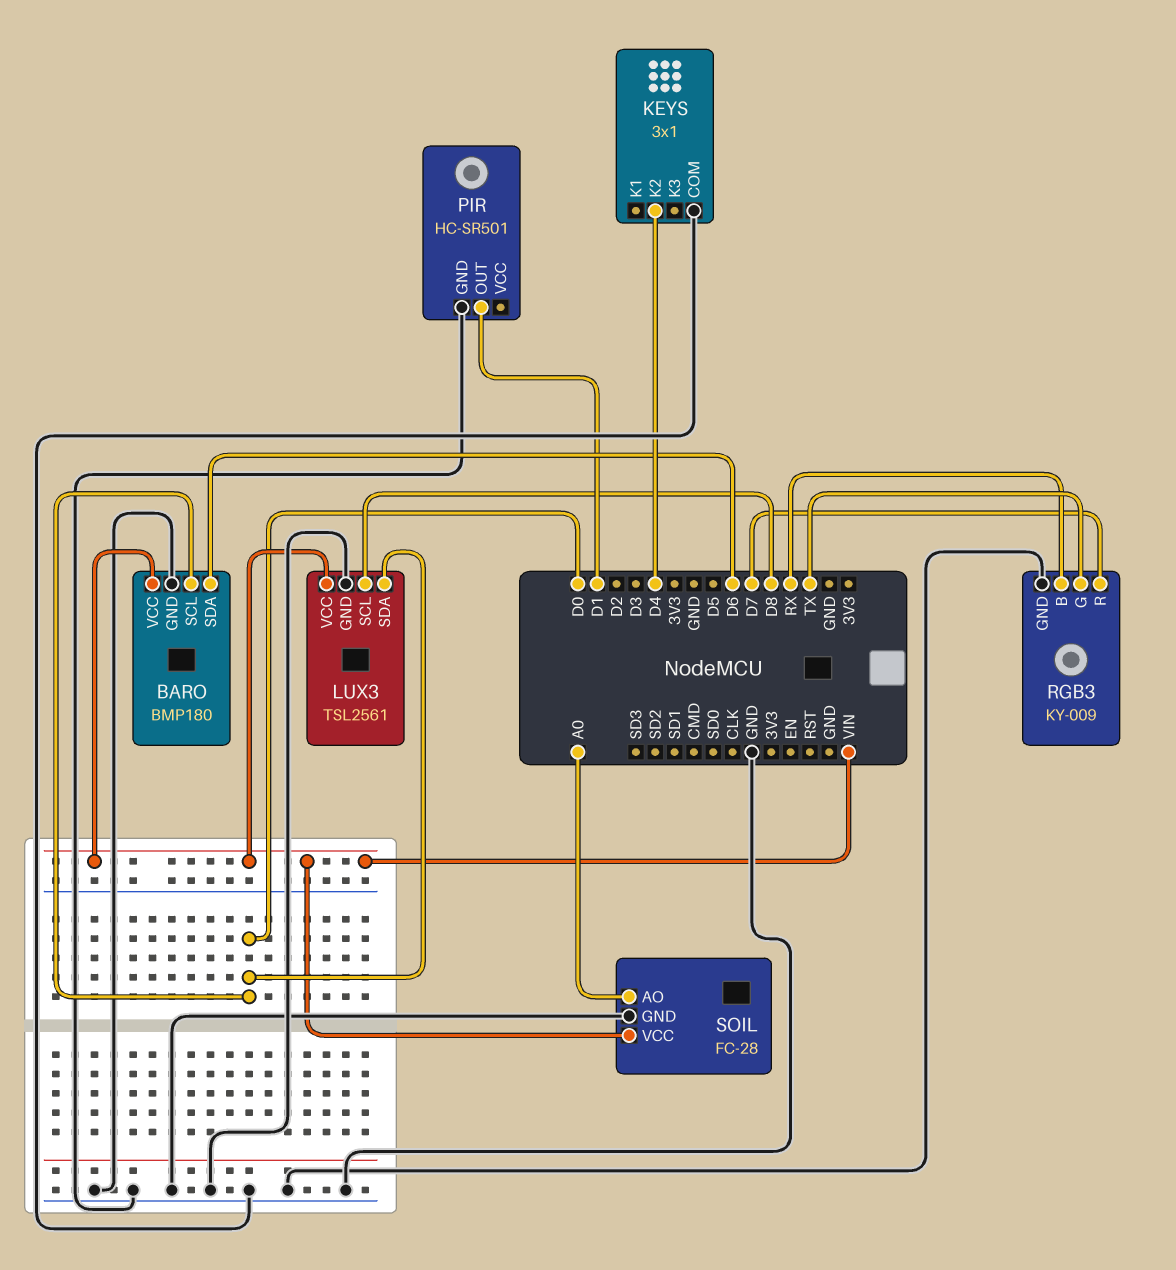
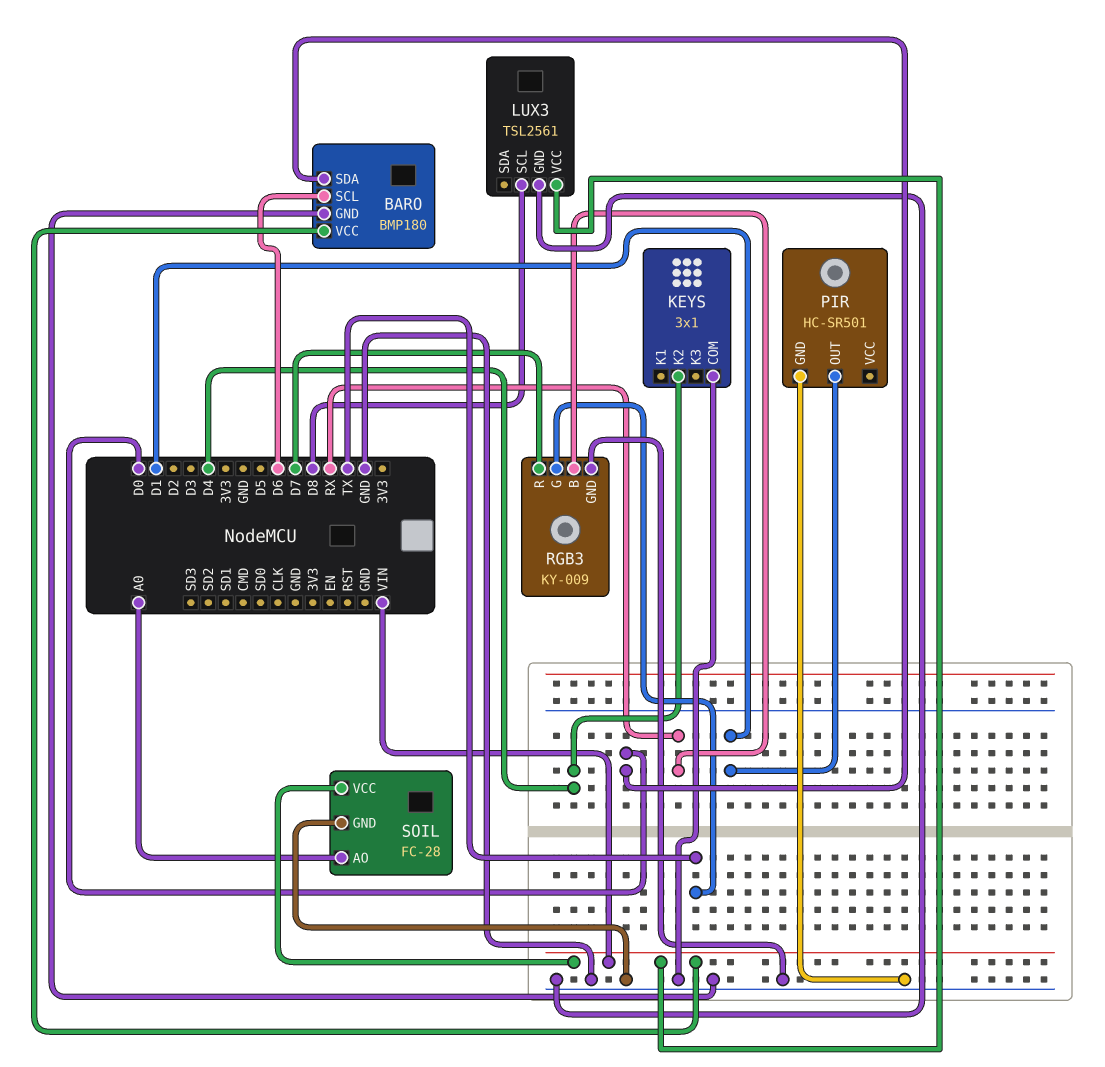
BARO pin SCL: D0 -> D6
BARO pin SDA: D6 -> D0
LUX3 pin SDA: D0 -> none

